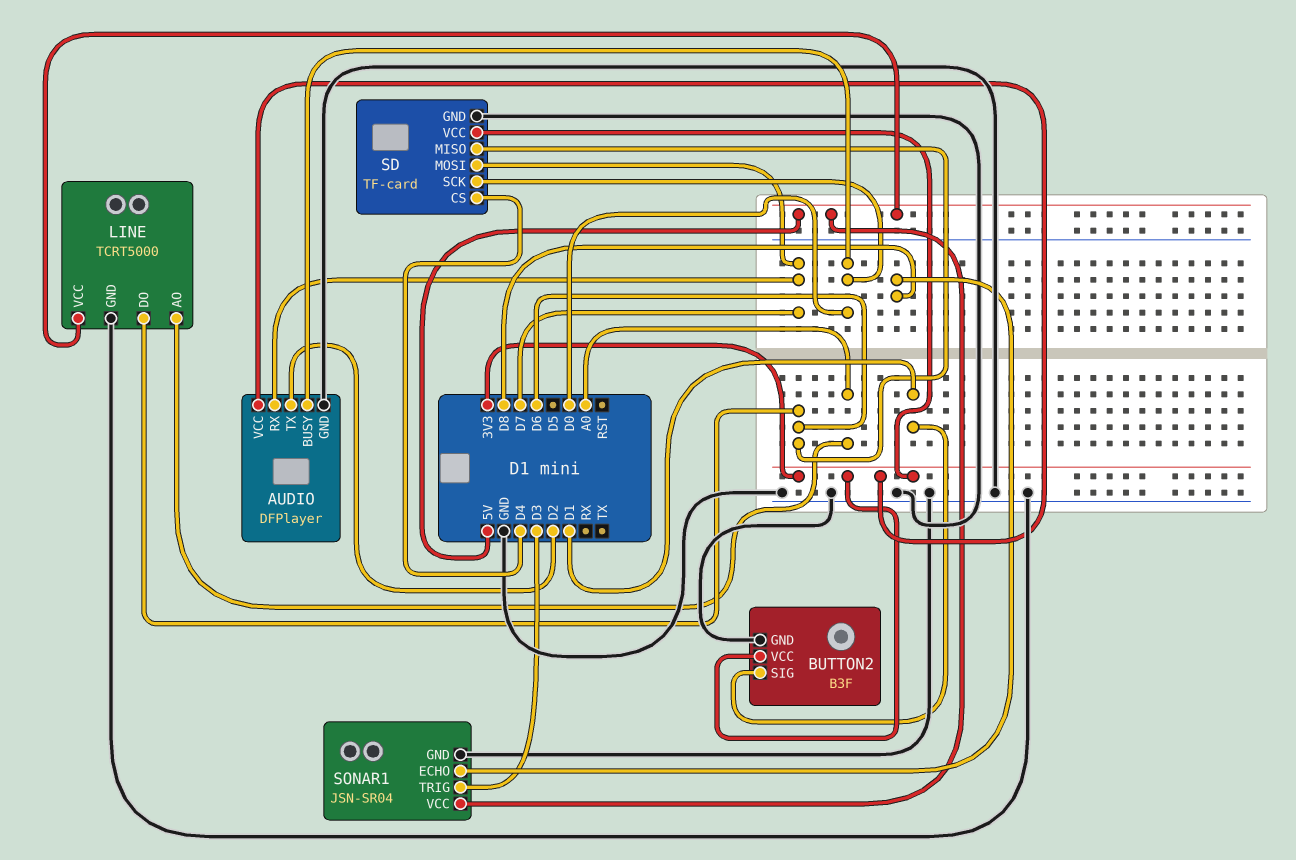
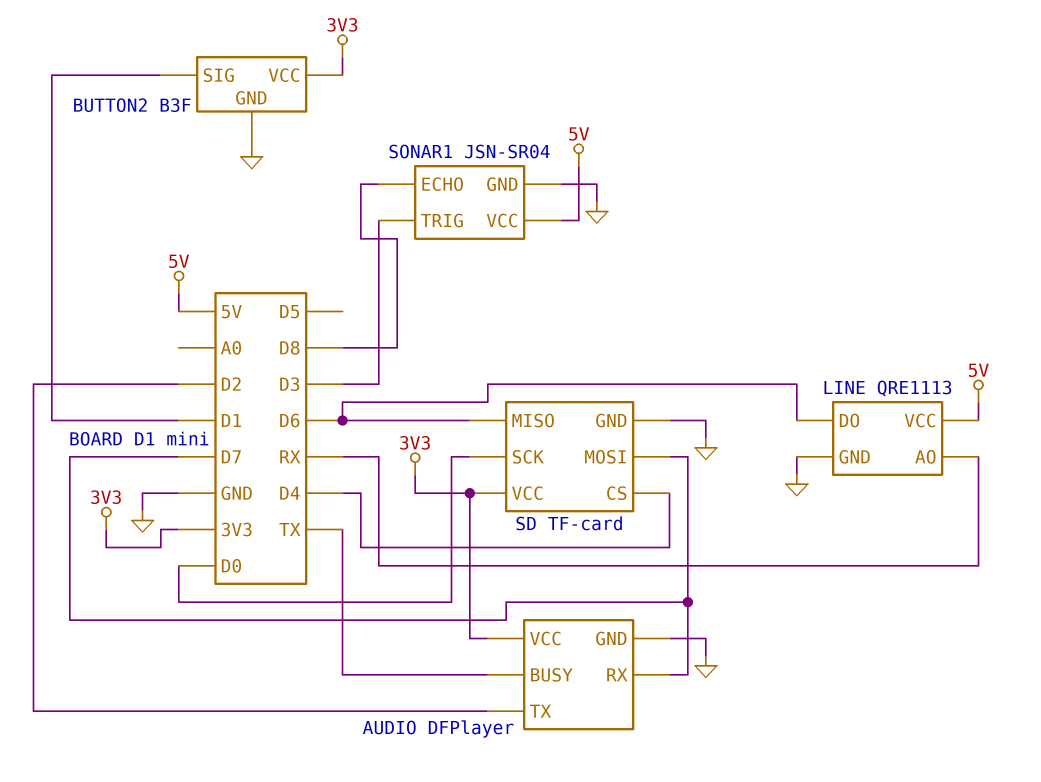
AUDIO pin BUSY: D0 -> TX
LINE: TCRT5000 -> QRE1113
LINE pin AO: A0 -> RX

